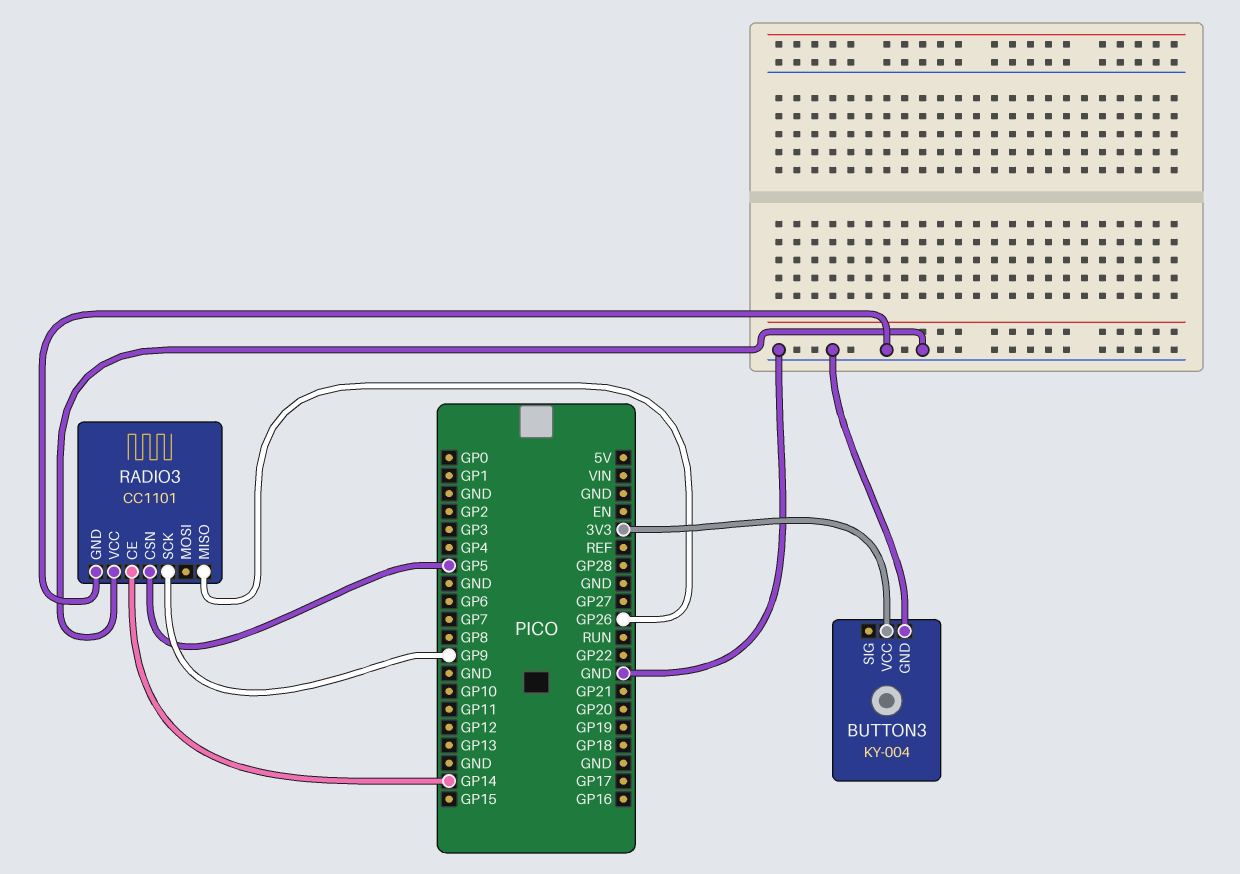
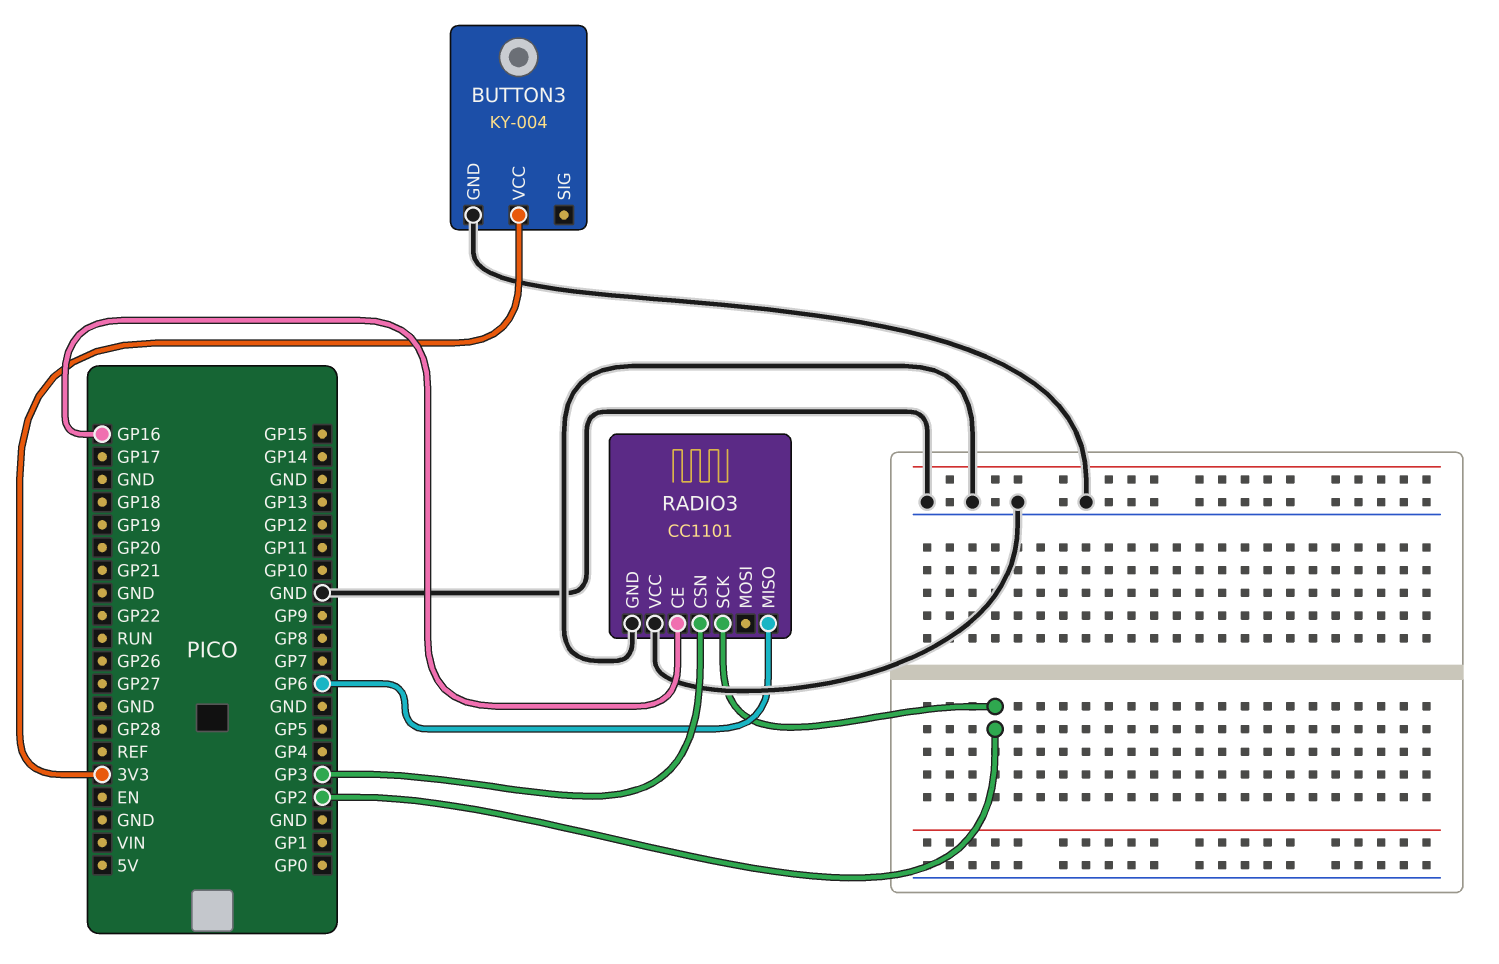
RADIO3 pin CE: GP14 -> GP16
RADIO3 pin CSN: GP5 -> GP3
RADIO3 pin MISO: GP26 -> GP6
RADIO3 pin SCK: GP9 -> GP2

